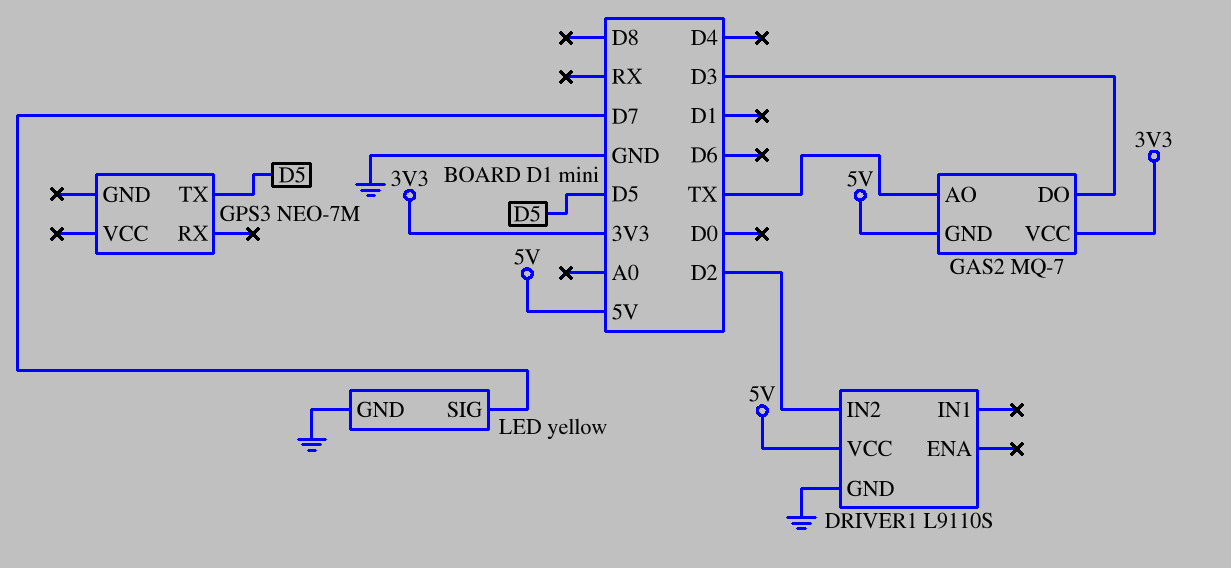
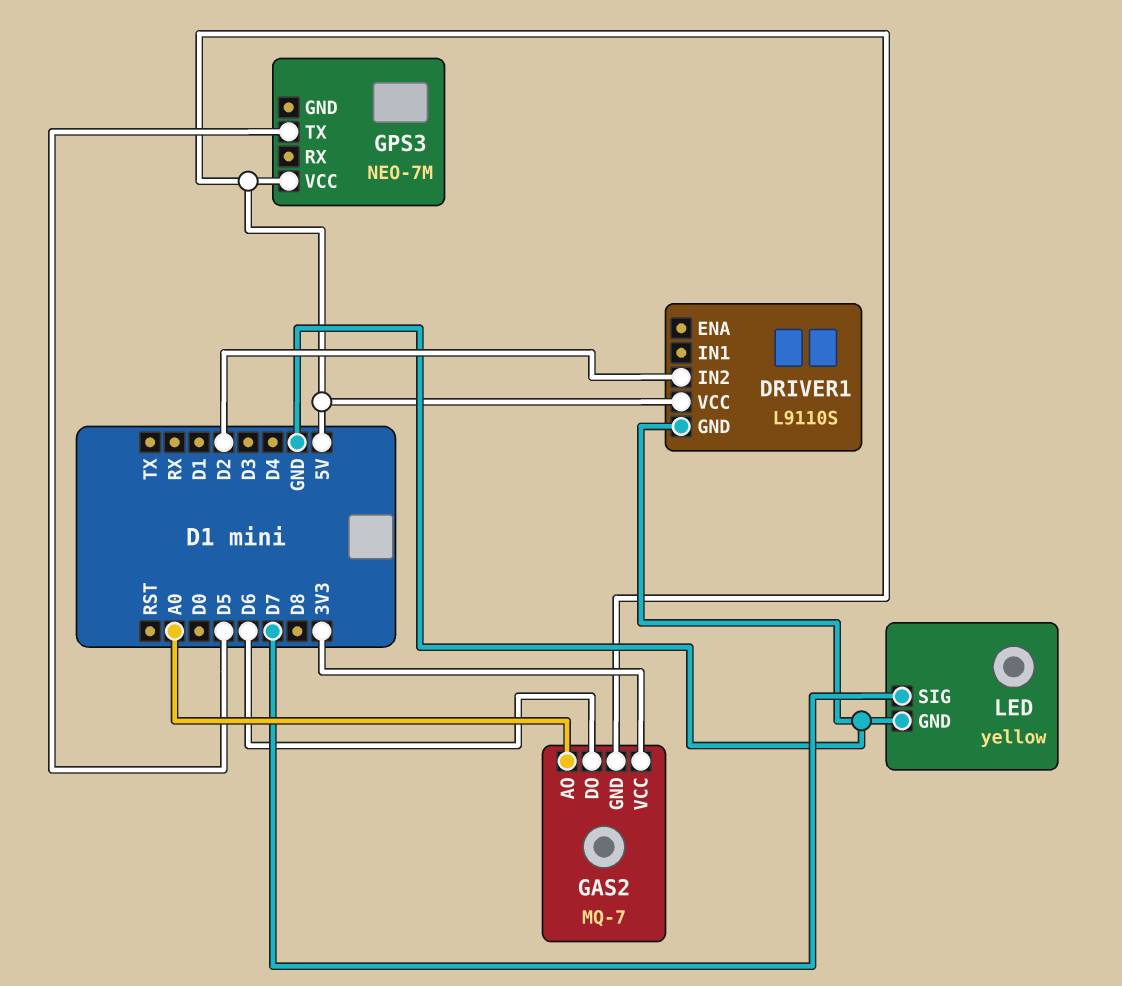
GAS2 pin AO: TX -> A0
GAS2 pin DO: D3 -> D6
GPS3 pin VCC: none -> 5V

